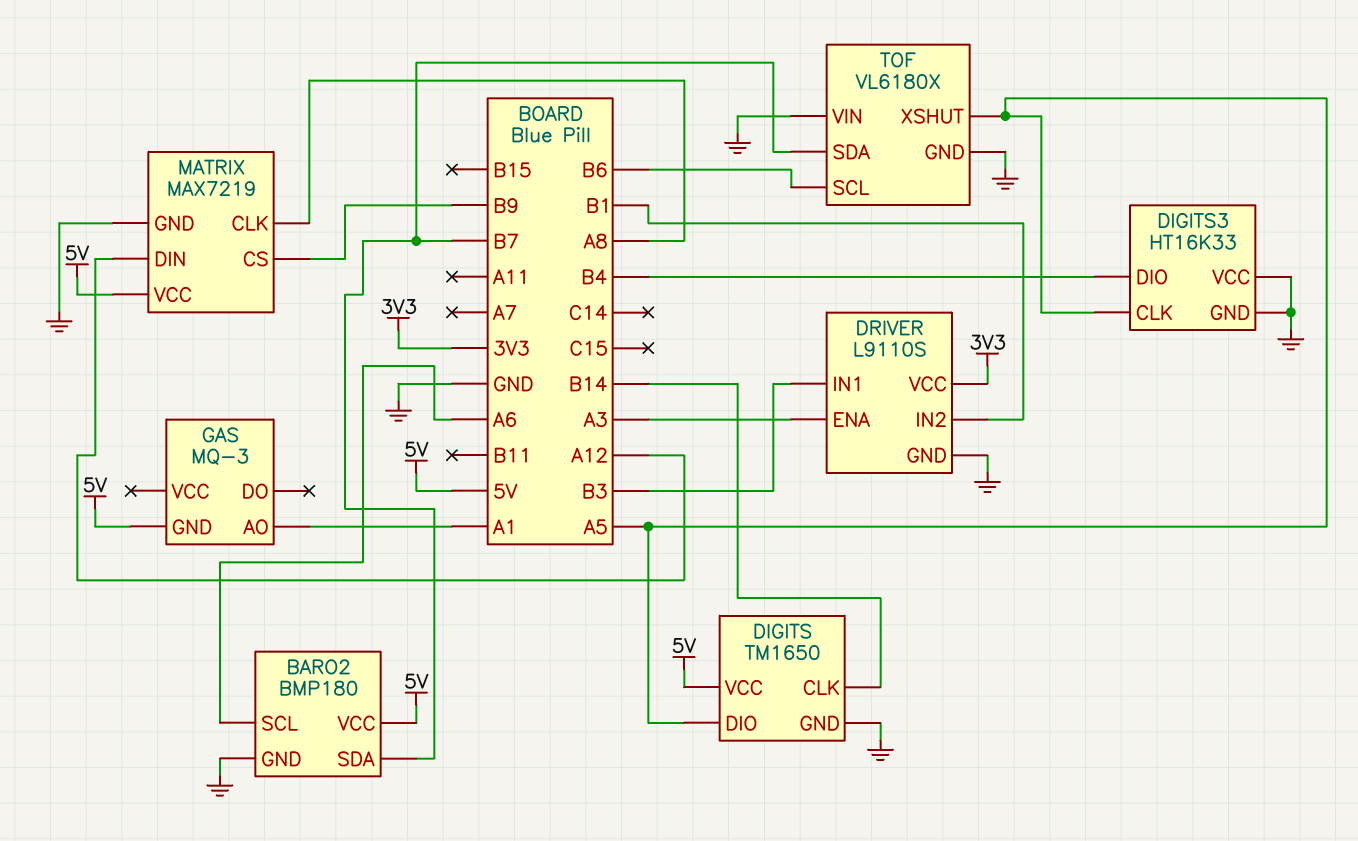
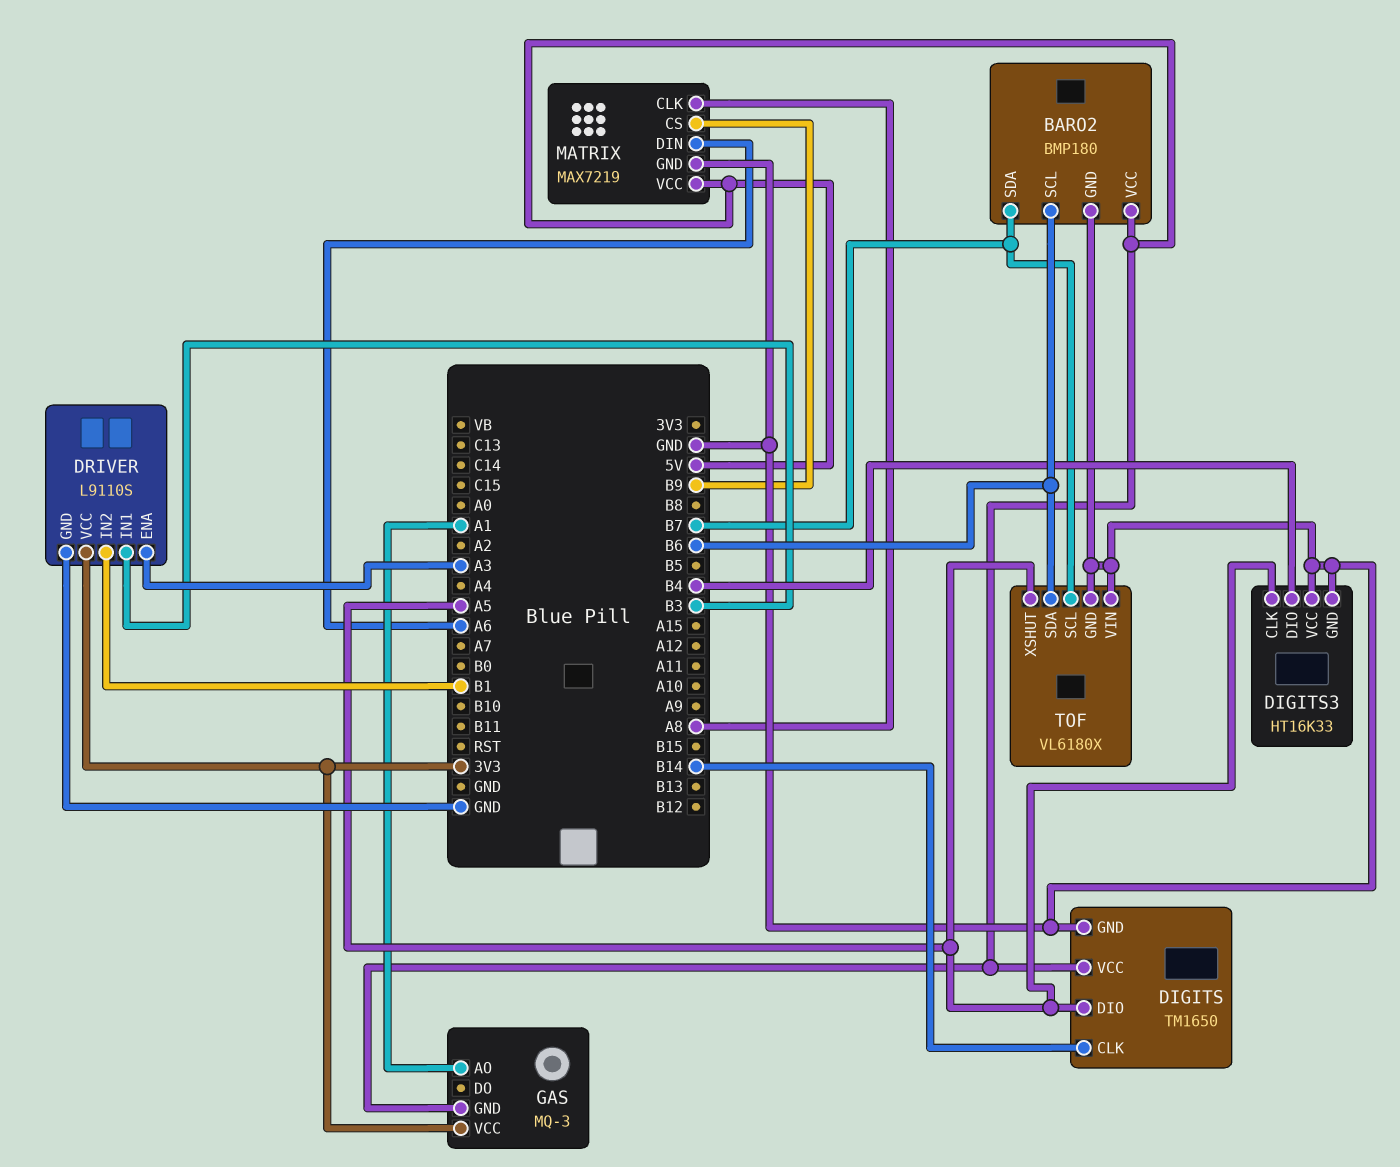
BARO2 pin SCL: A6 -> B6
GAS pin VCC: none -> 3V3
MATRIX pin DIN: A12 -> A6
TOF pin SCL: B6 -> B7
TOF pin SDA: B7 -> B6

